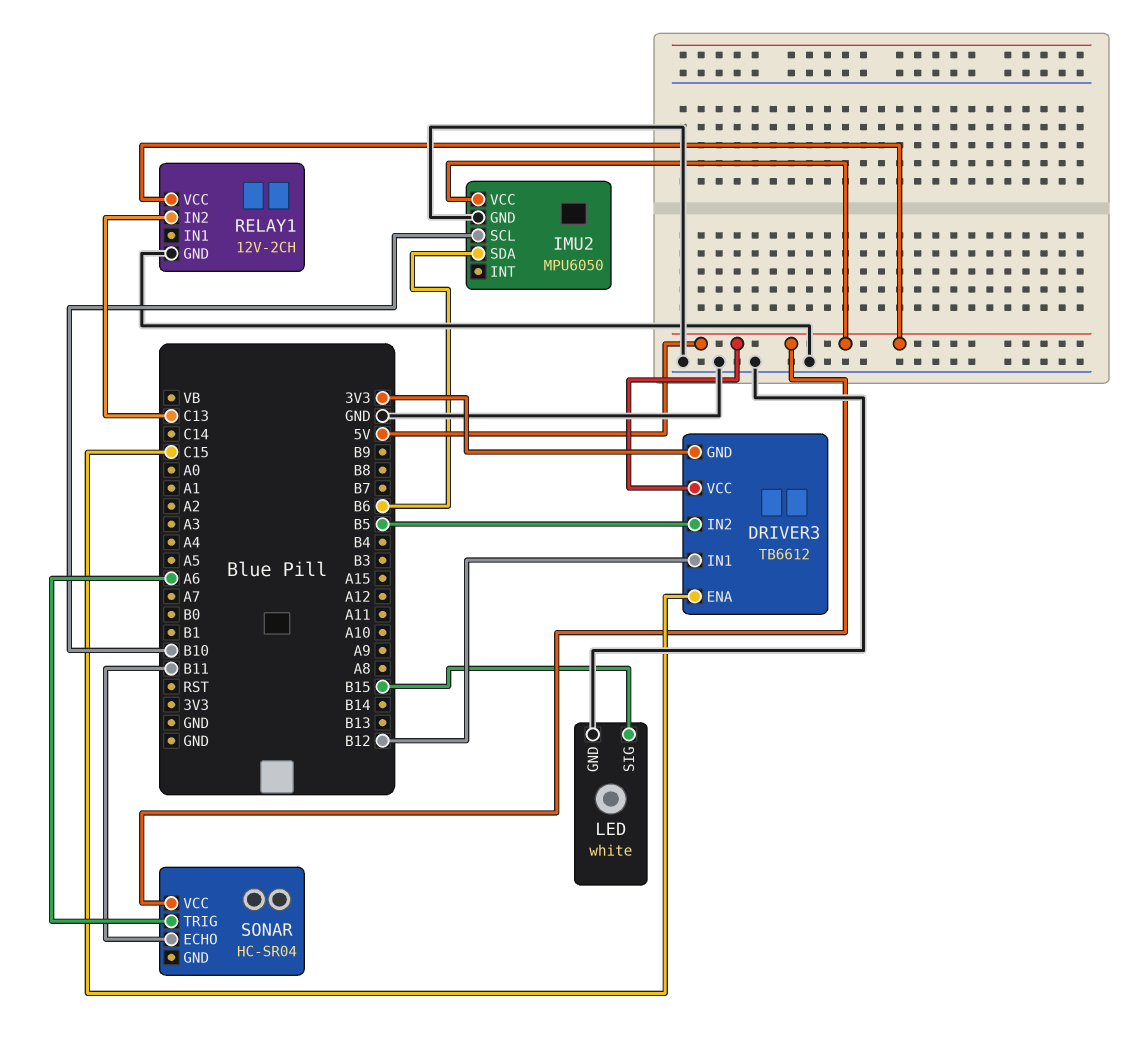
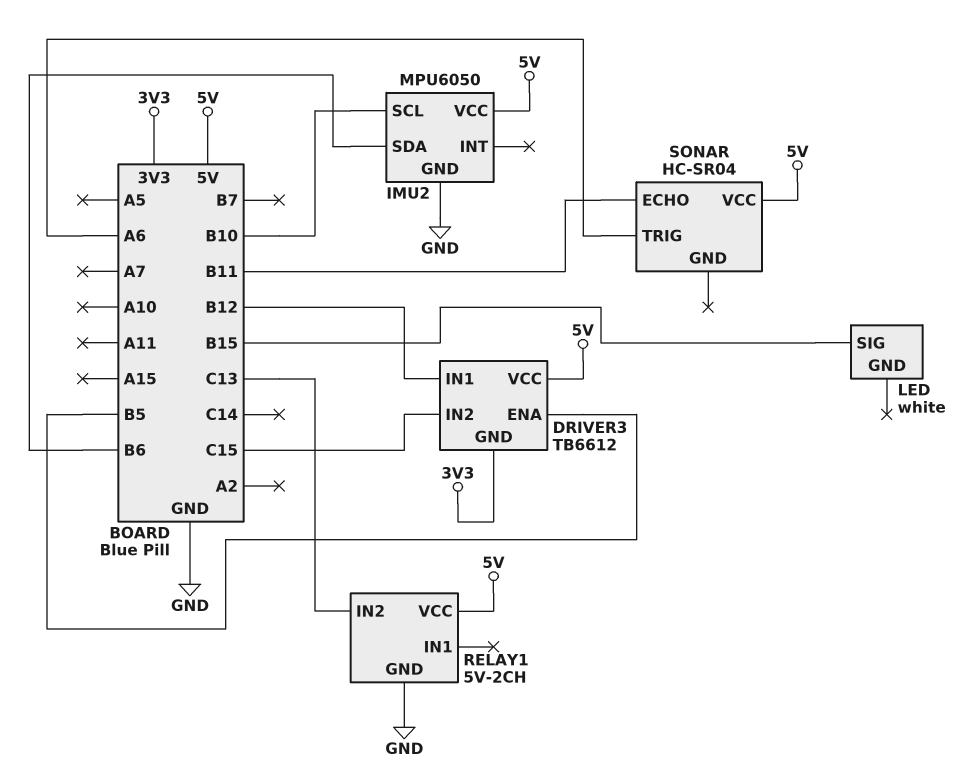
DRIVER3 pin ENA: C15 -> B5
DRIVER3 pin IN2: B5 -> C15
LED pin GND: GND -> none
RELAY1: 12V-2CH -> 5V-2CH

